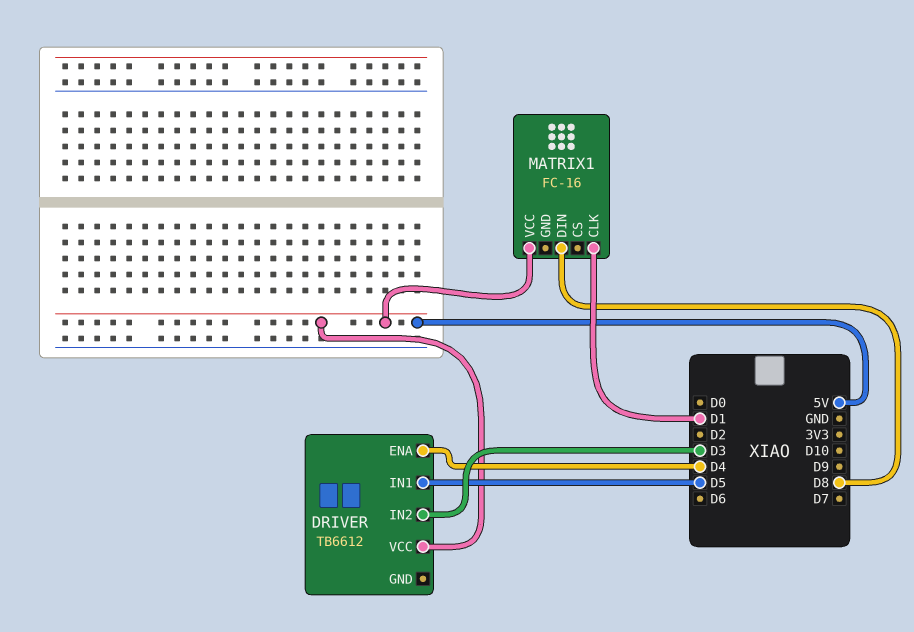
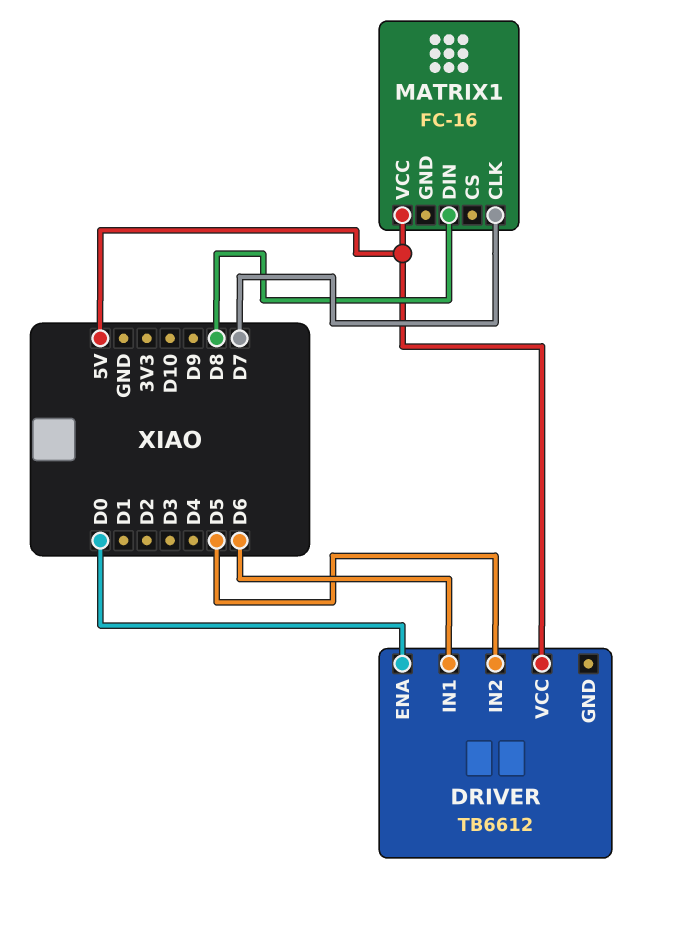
DRIVER pin ENA: D4 -> D0
DRIVER pin IN1: D5 -> D6
DRIVER pin IN2: D3 -> D5
MATRIX1 pin CLK: D1 -> D7

